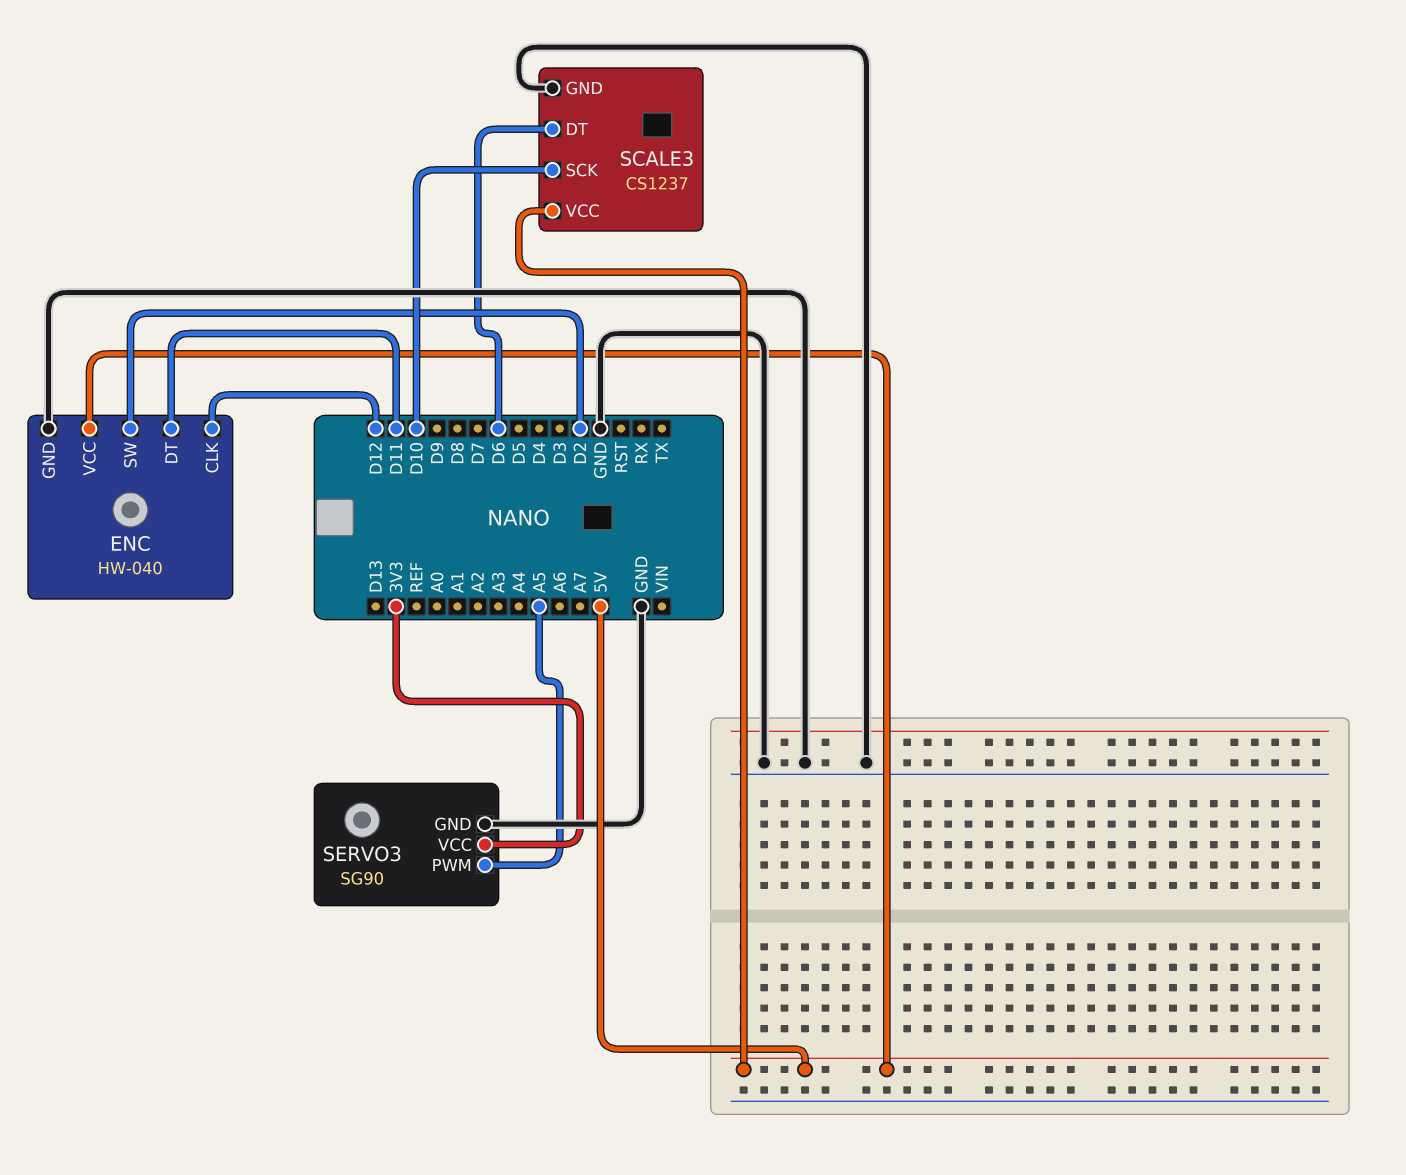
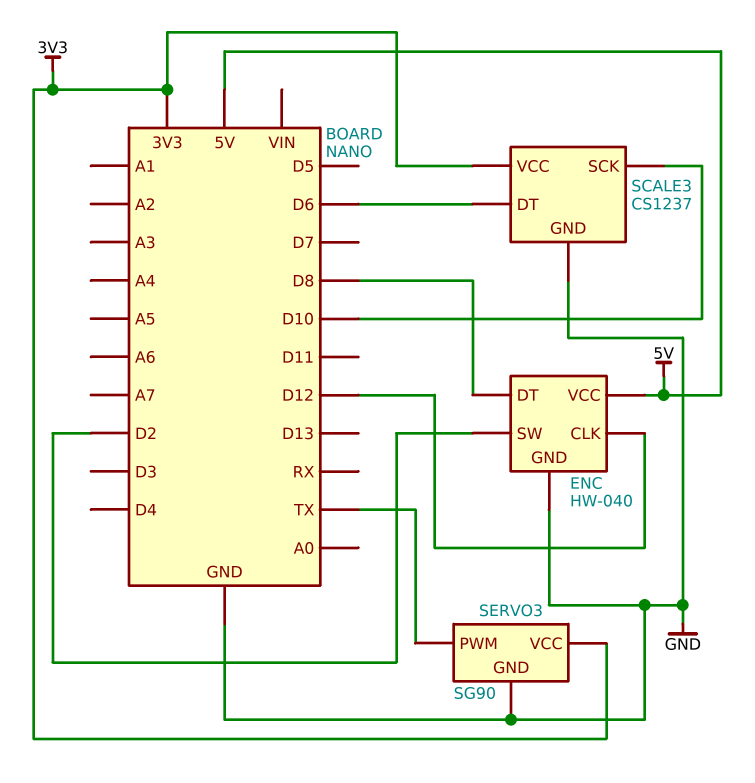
ENC pin DT: D11 -> D8
SCALE3 pin VCC: 5V -> 3V3
SERVO3 pin PWM: A5 -> TX

